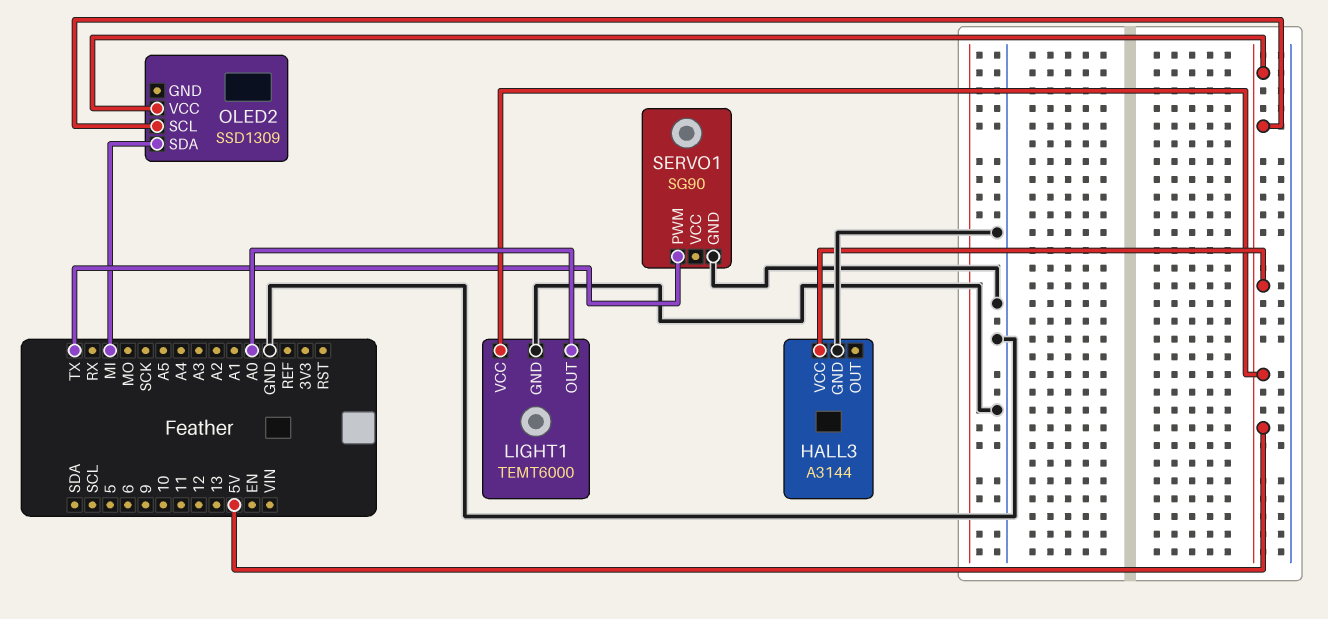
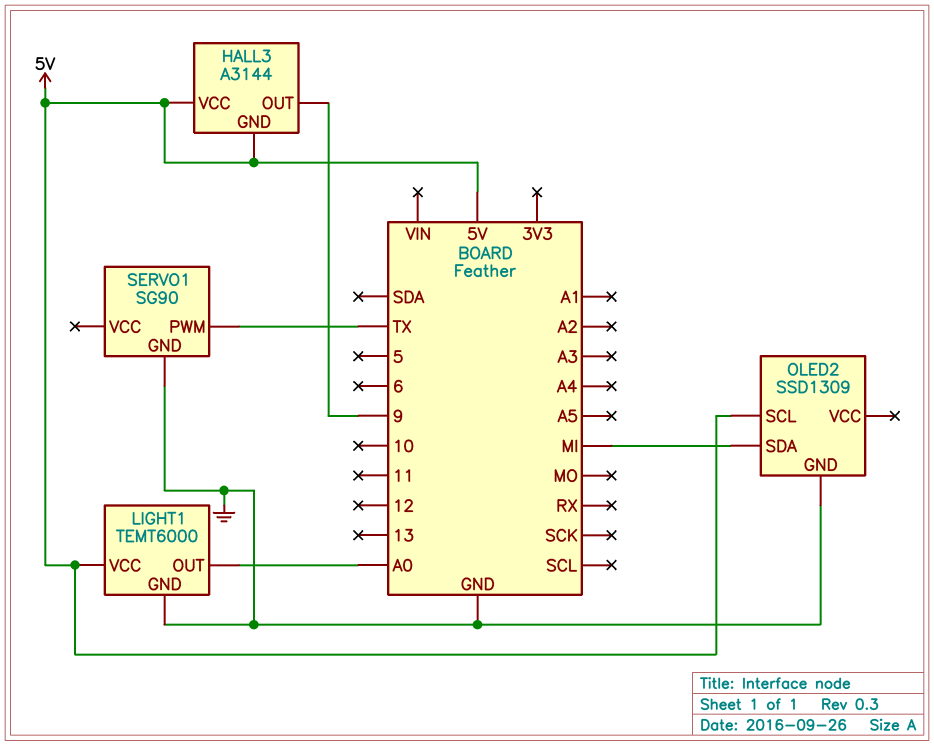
HALL3 pin GND: GND -> 5V
HALL3 pin OUT: none -> 9
OLED2 pin GND: none -> GND
OLED2 pin VCC: 5V -> none

